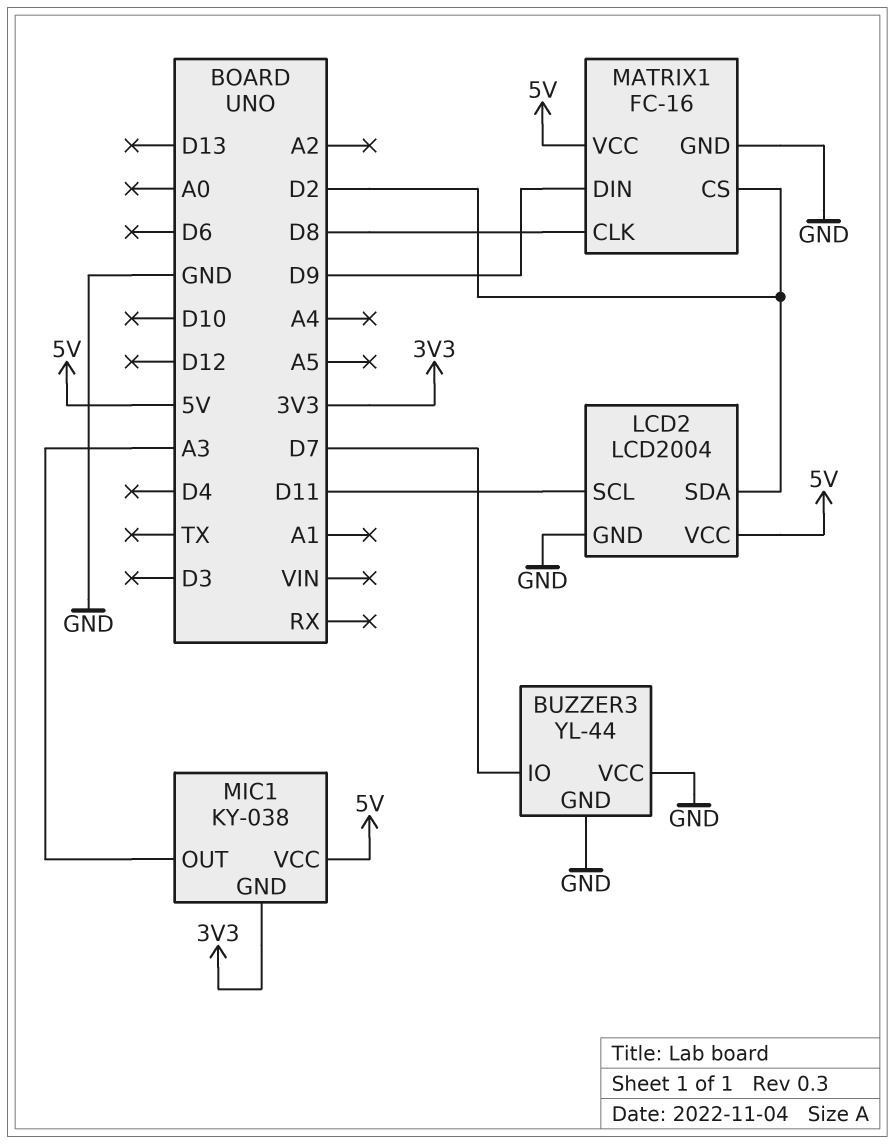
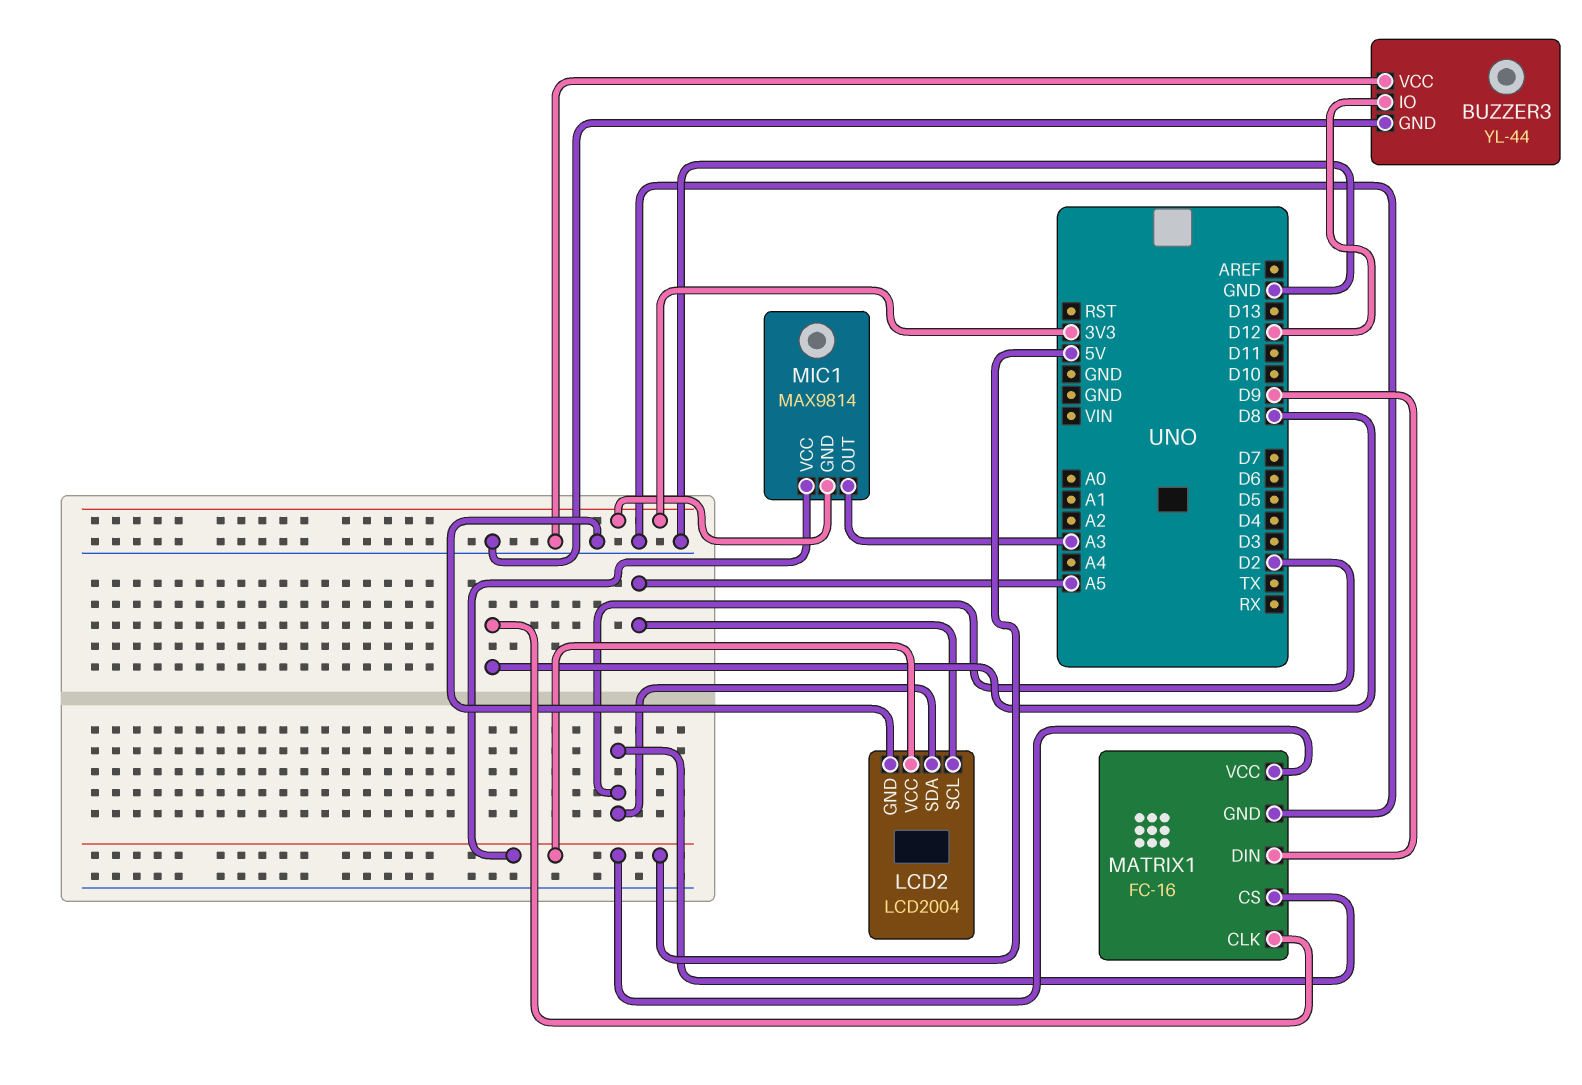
BUZZER3 pin IO: D7 -> D12
LCD2 pin SCL: D11 -> A5
MIC1: KY-038 -> MAX9814

